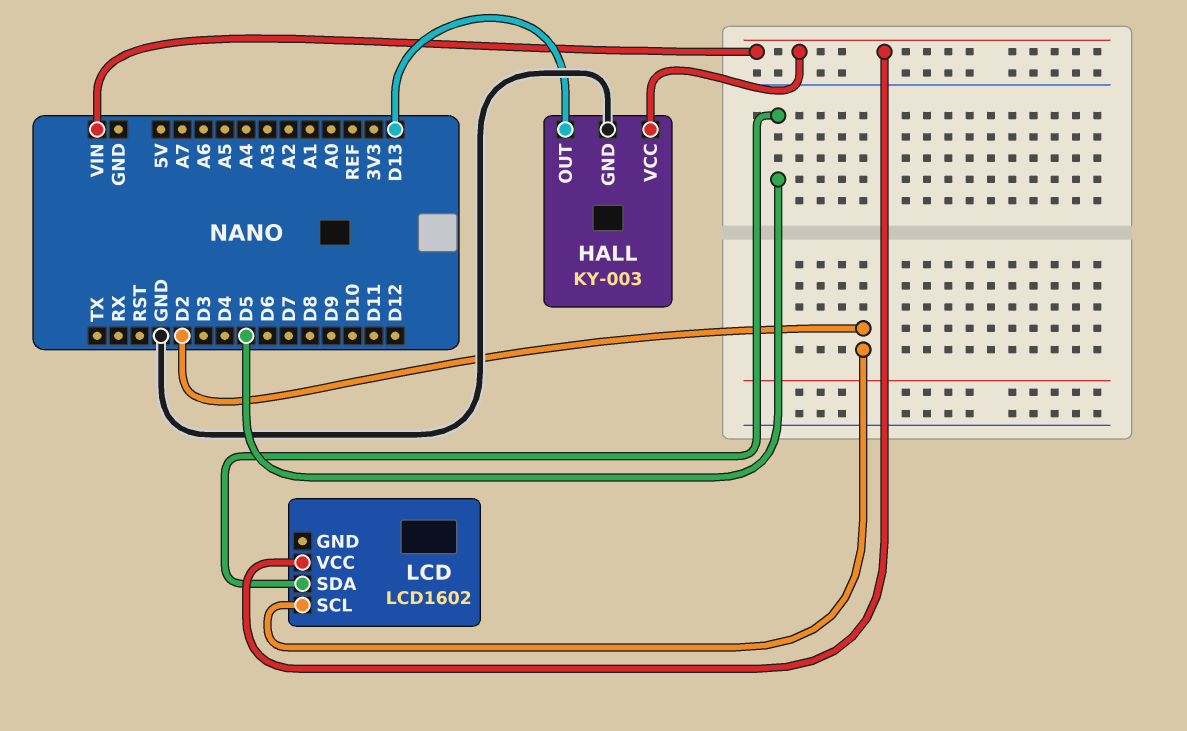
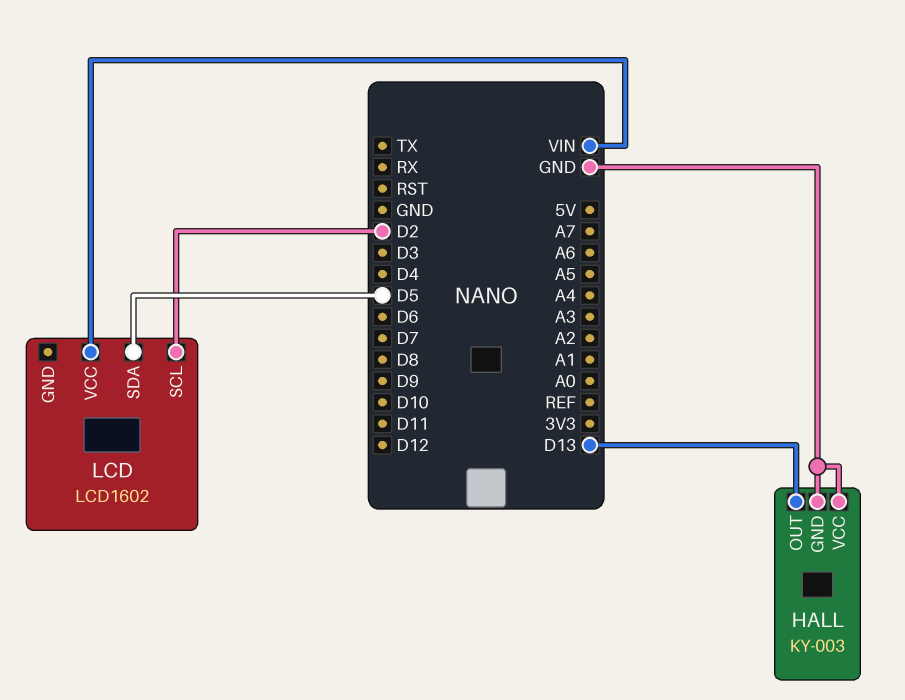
HALL pin VCC: VIN -> GND

